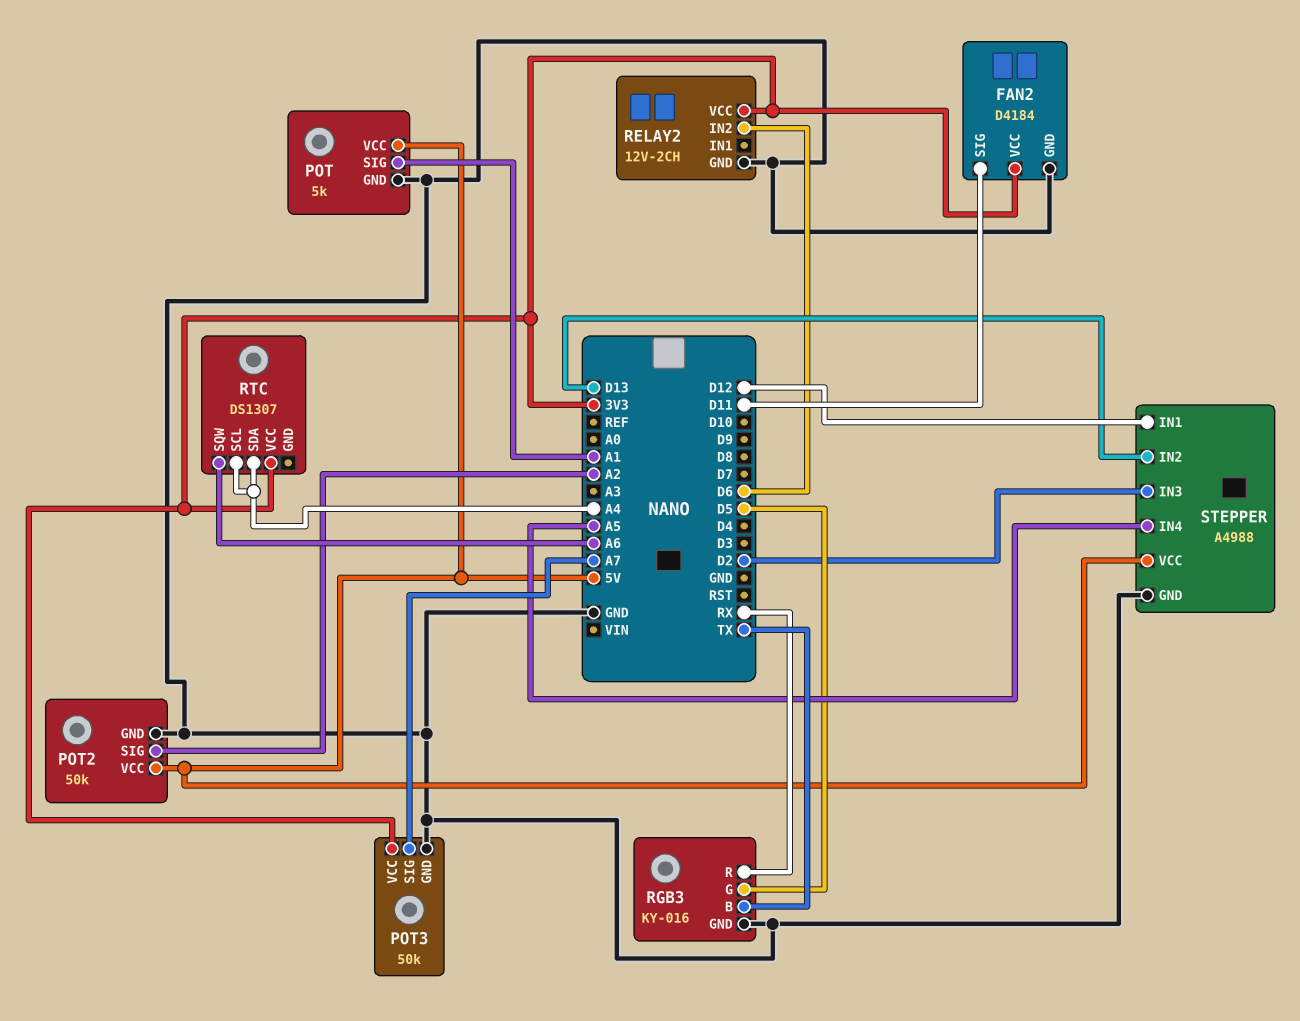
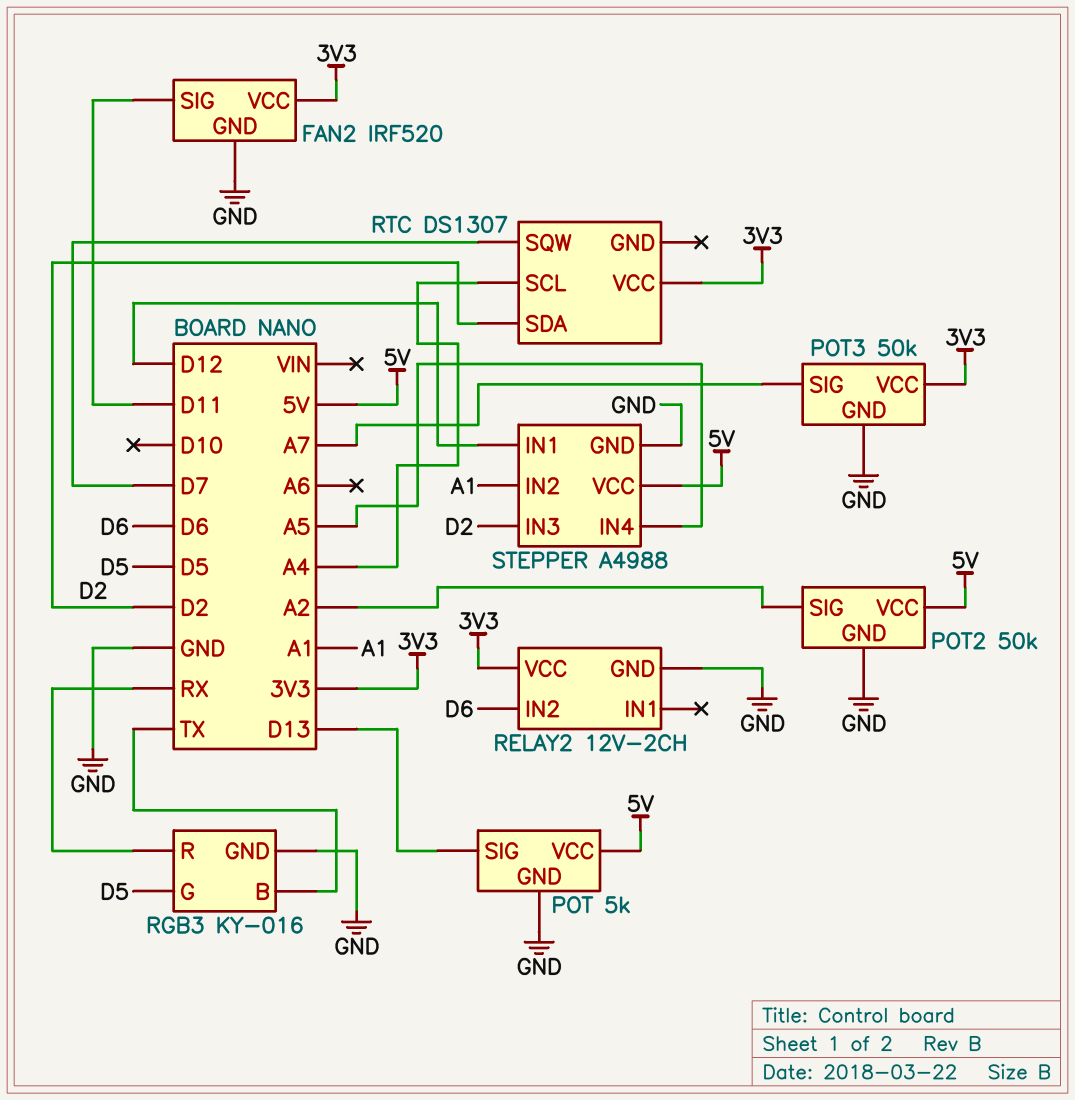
FAN2: D4184 -> IRF520
POT pin SIG: A1 -> D13
RTC pin SDA: A4 -> D2
RTC pin SQW: A6 -> D7
STEPPER pin IN2: D13 -> A1

